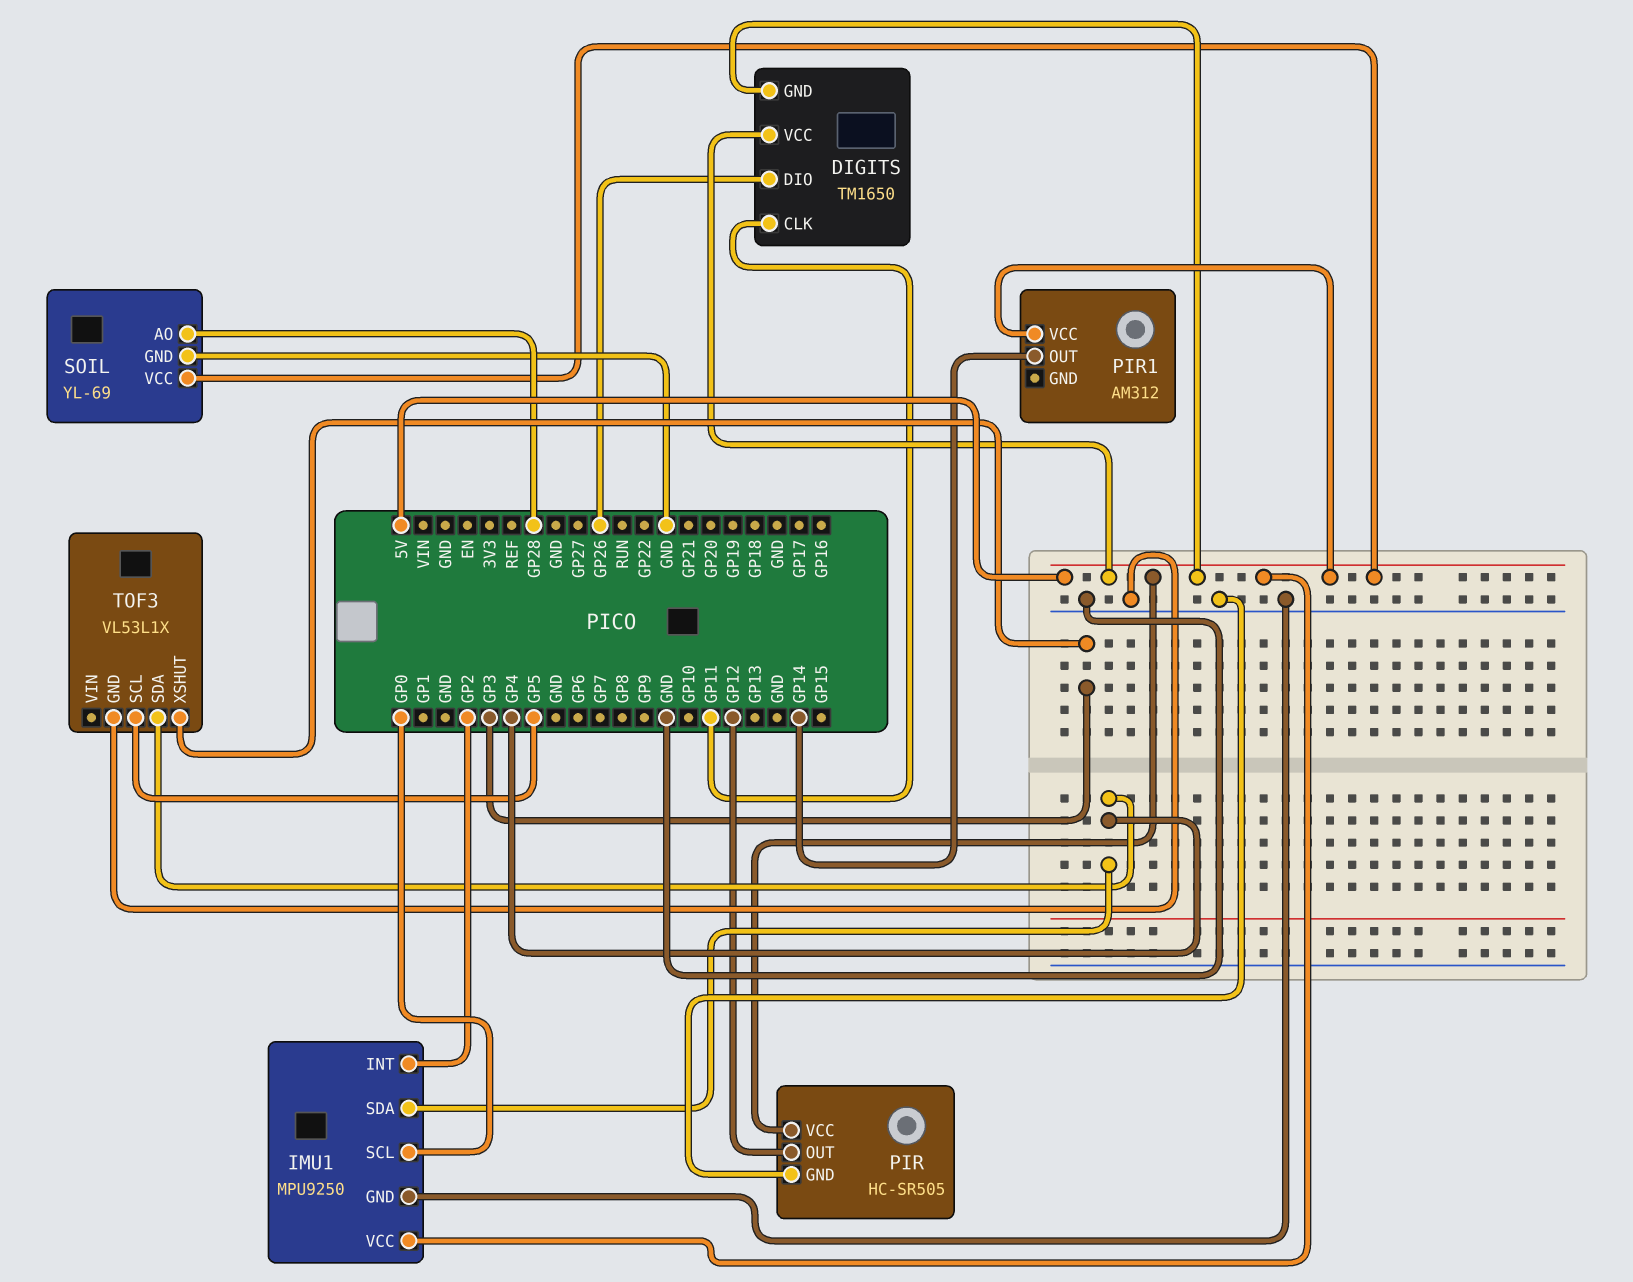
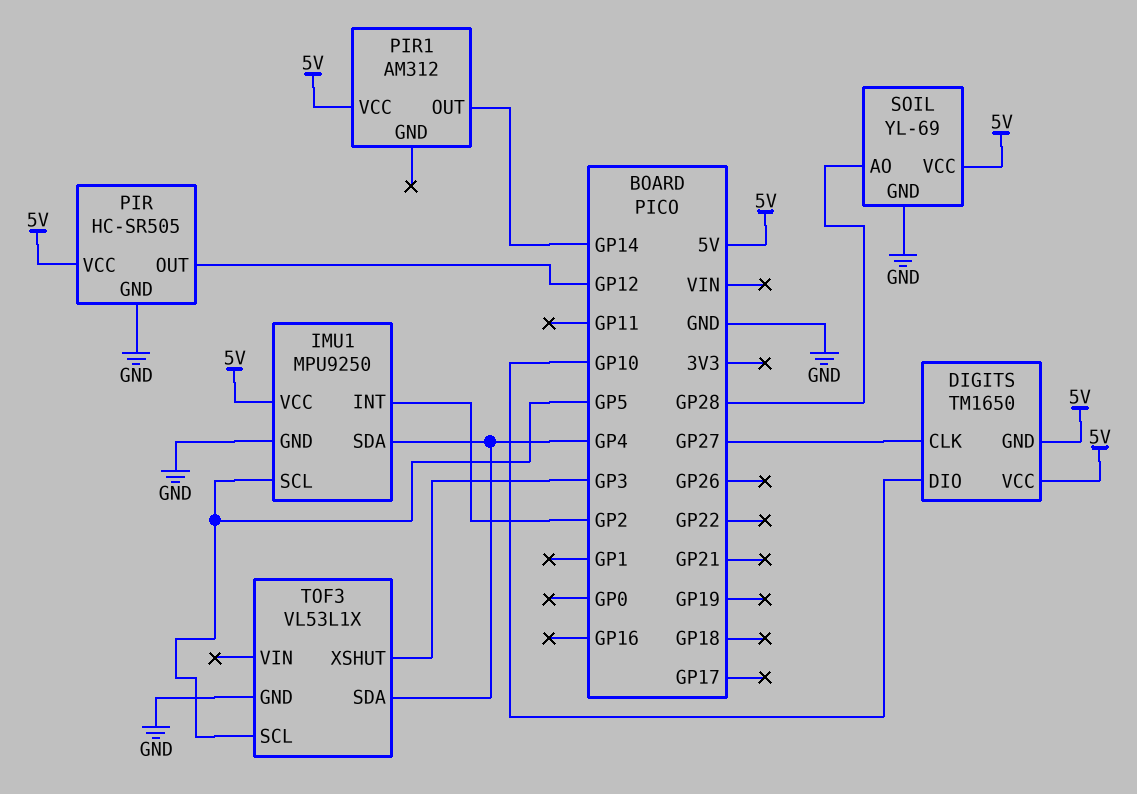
DIGITS pin CLK: GP11 -> GP27
DIGITS pin DIO: GP26 -> GP10
IMU1 pin SCL: GP0 -> GP5

